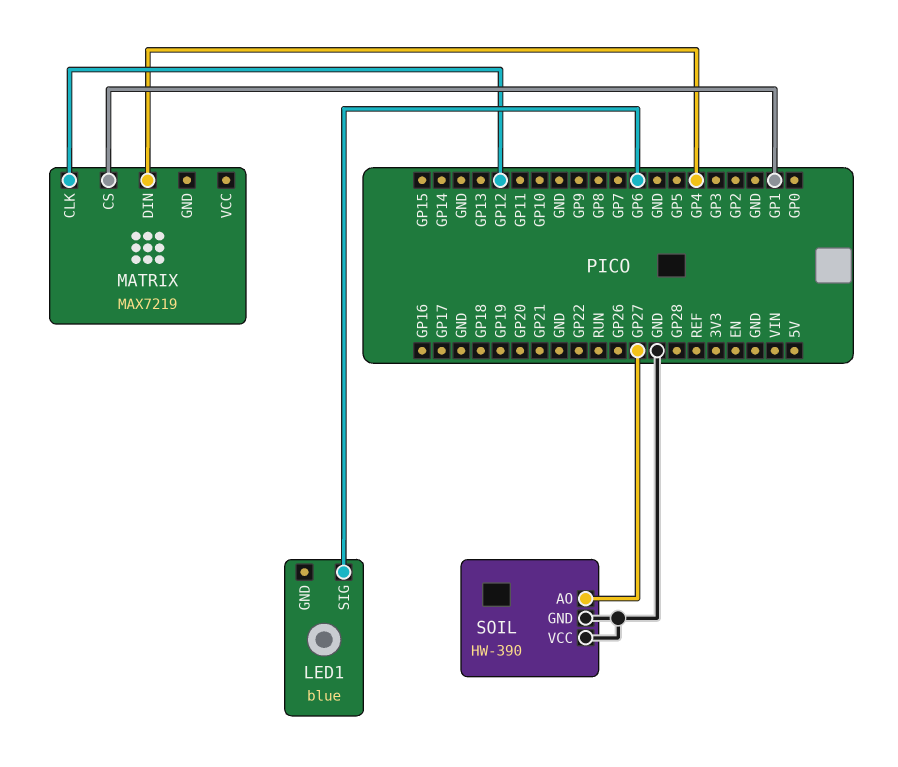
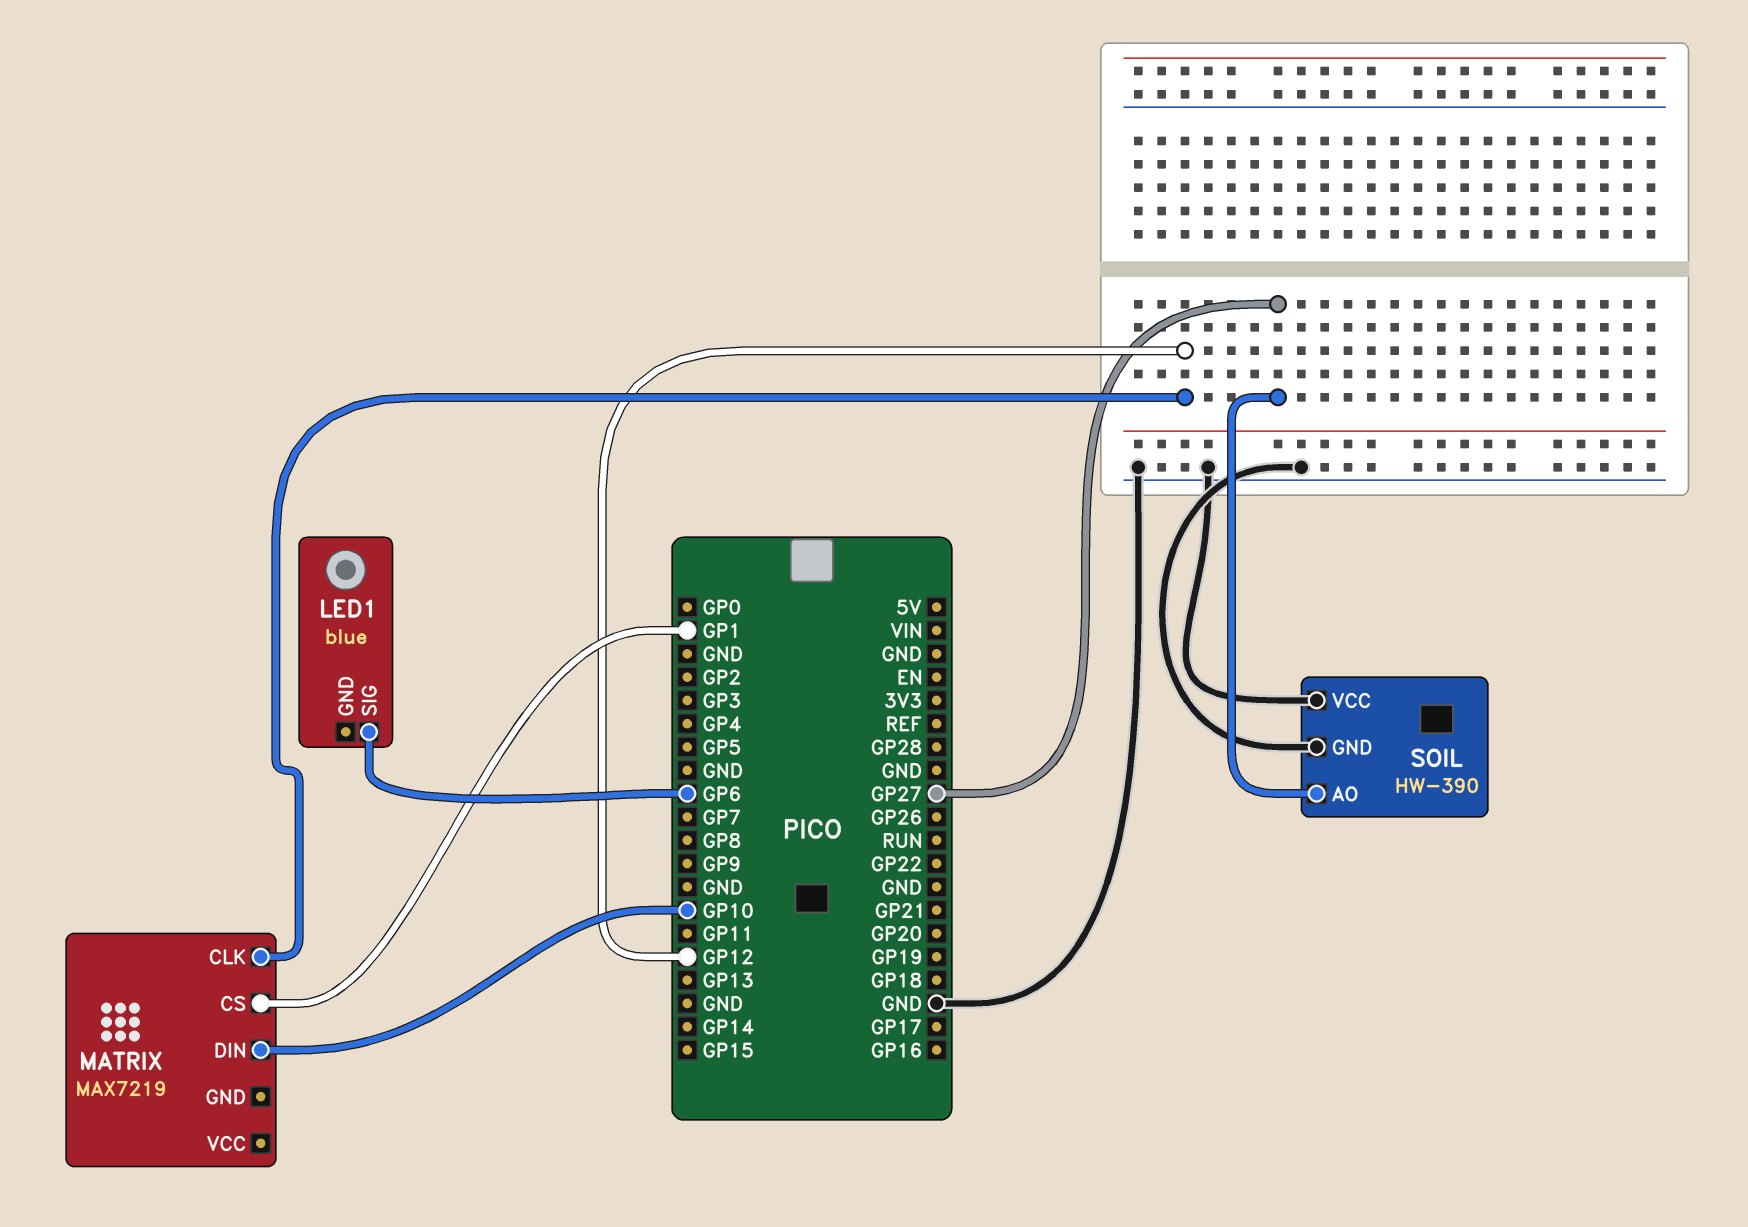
MATRIX pin DIN: GP4 -> GP10

